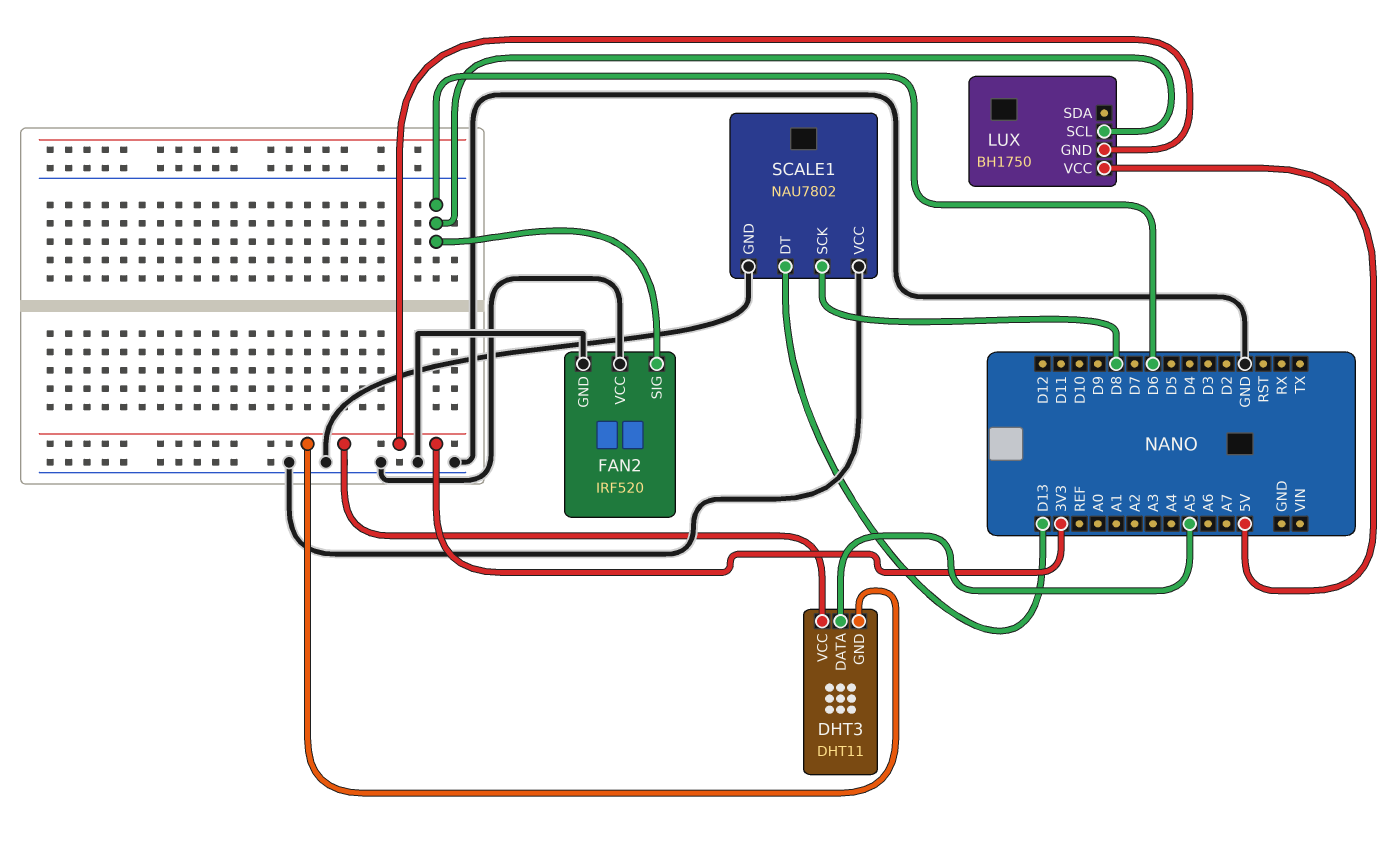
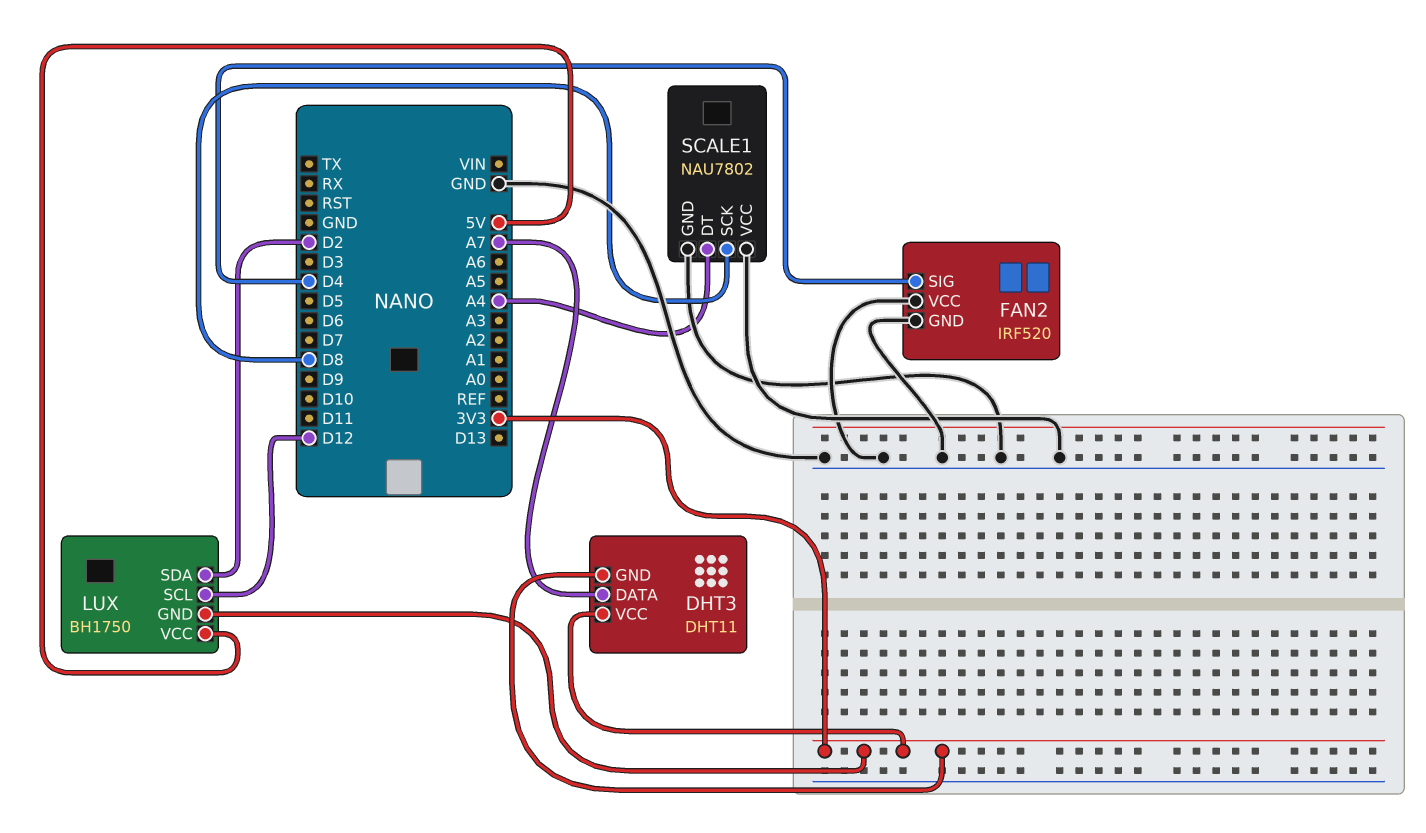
DHT3 pin DATA: A5 -> A7
FAN2 pin SIG: D6 -> D4
LUX pin SCL: D6 -> D12
LUX pin SDA: none -> D2
SCALE1 pin DT: D13 -> A4

